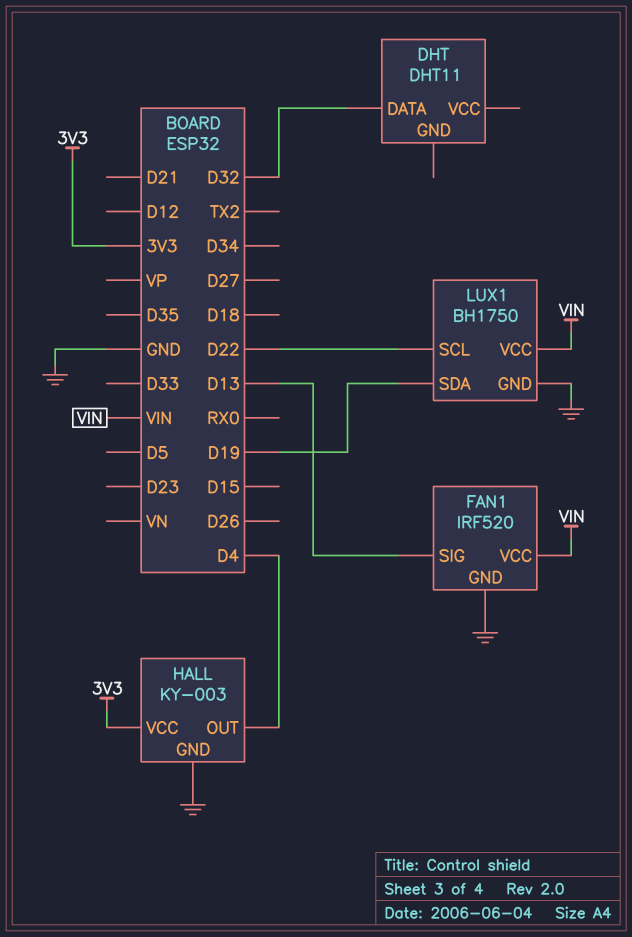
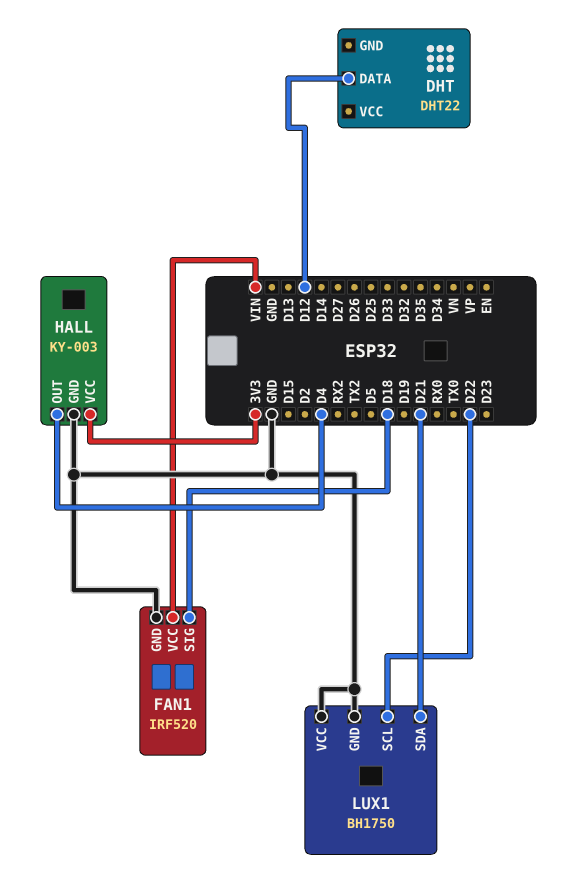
DHT: DHT11 -> DHT22
DHT pin DATA: D32 -> D12
FAN1 pin SIG: D13 -> D18
LUX1 pin SDA: D19 -> D21
LUX1 pin VCC: VIN -> GND

